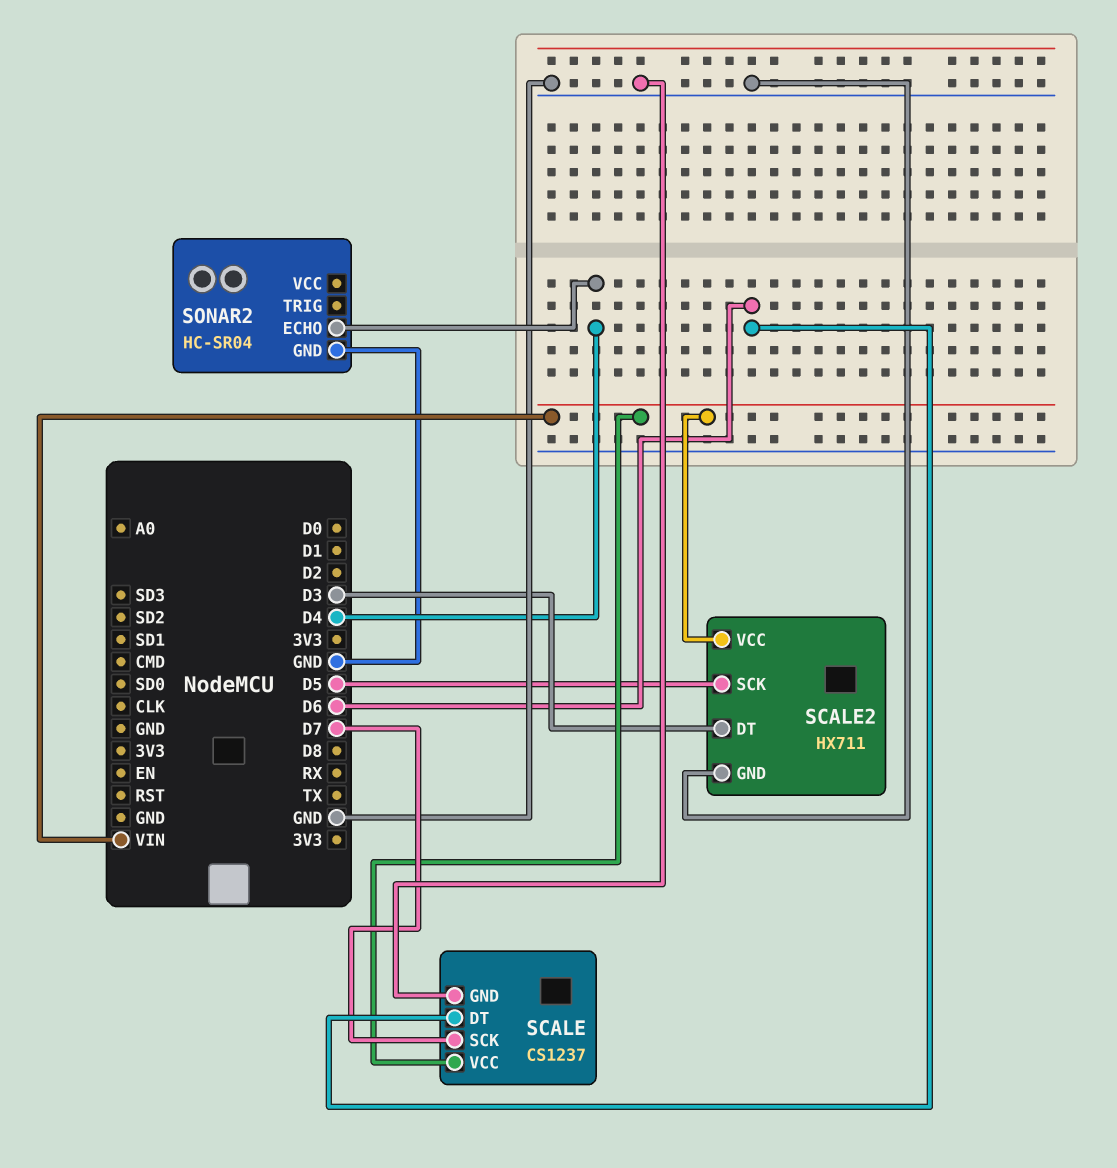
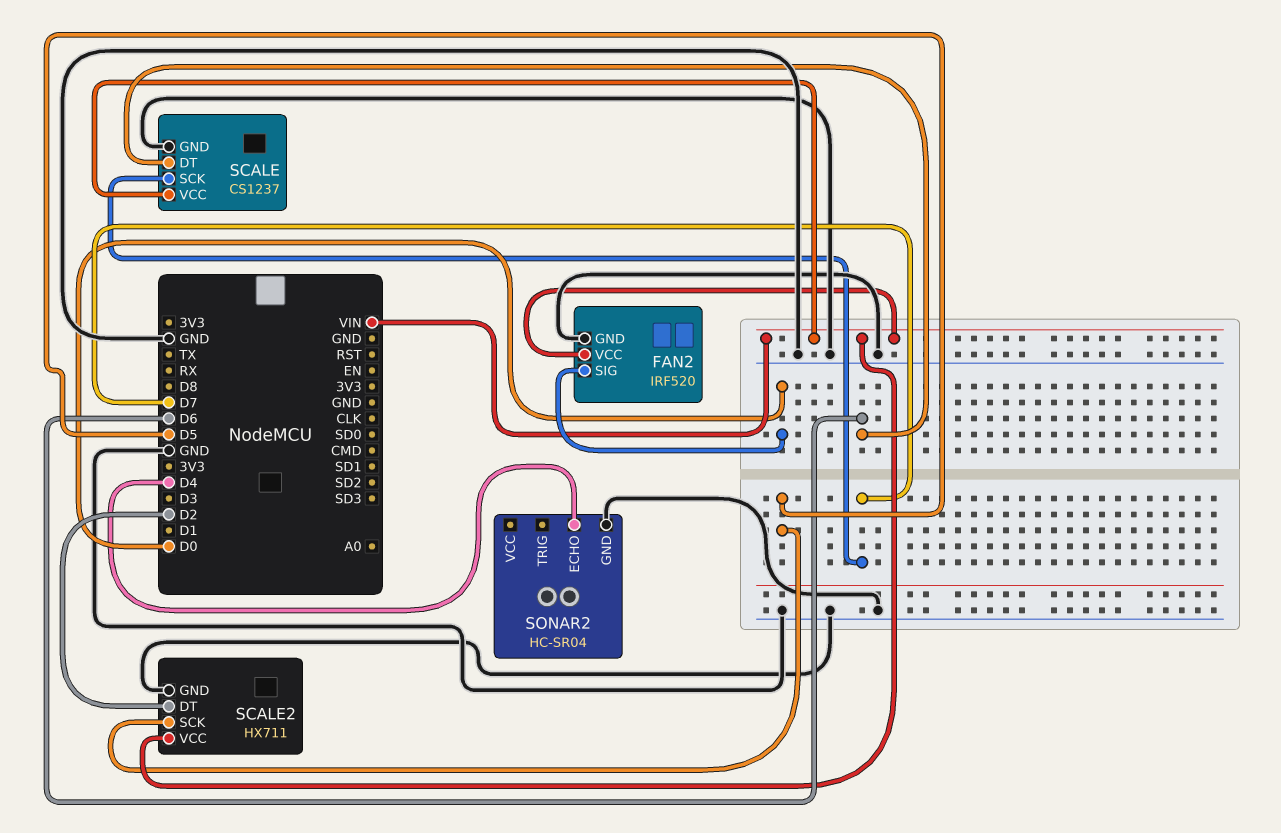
FAN2: none -> IRF520
FAN2 pin GND: none -> GND
FAN2 pin SIG: none -> D0
FAN2 pin VCC: none -> VIN
SCALE2 pin DT: D3 -> D2

